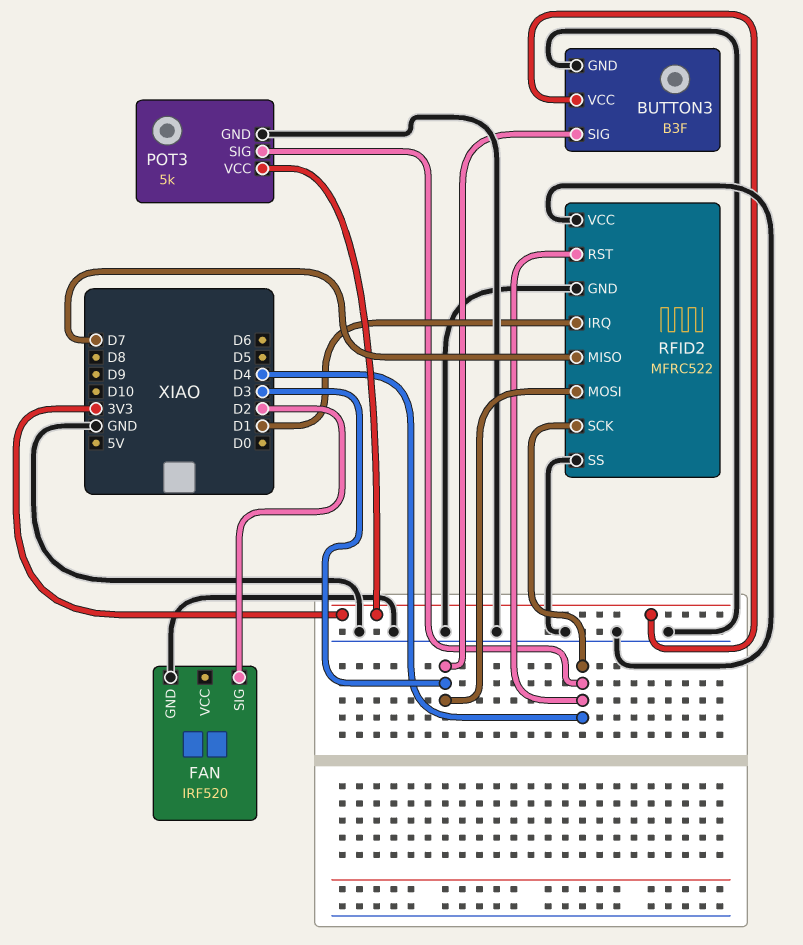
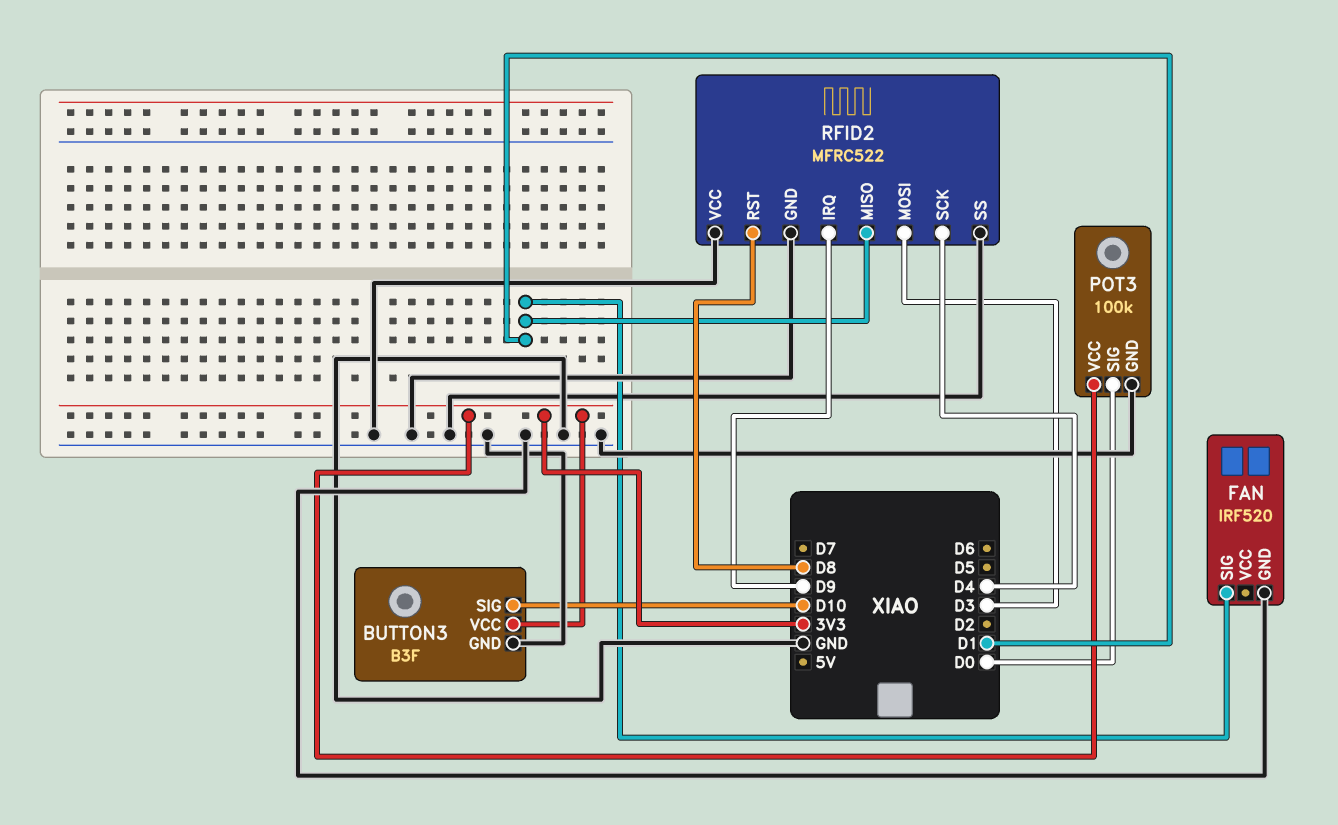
BUTTON3 pin SIG: D3 -> D10
FAN pin SIG: D2 -> D1
POT3: 5k -> 100k
POT3 pin SIG: D4 -> D0
RFID2 pin IRQ: D1 -> D9
RFID2 pin MISO: D7 -> D1
RFID2 pin RST: D4 -> D8

